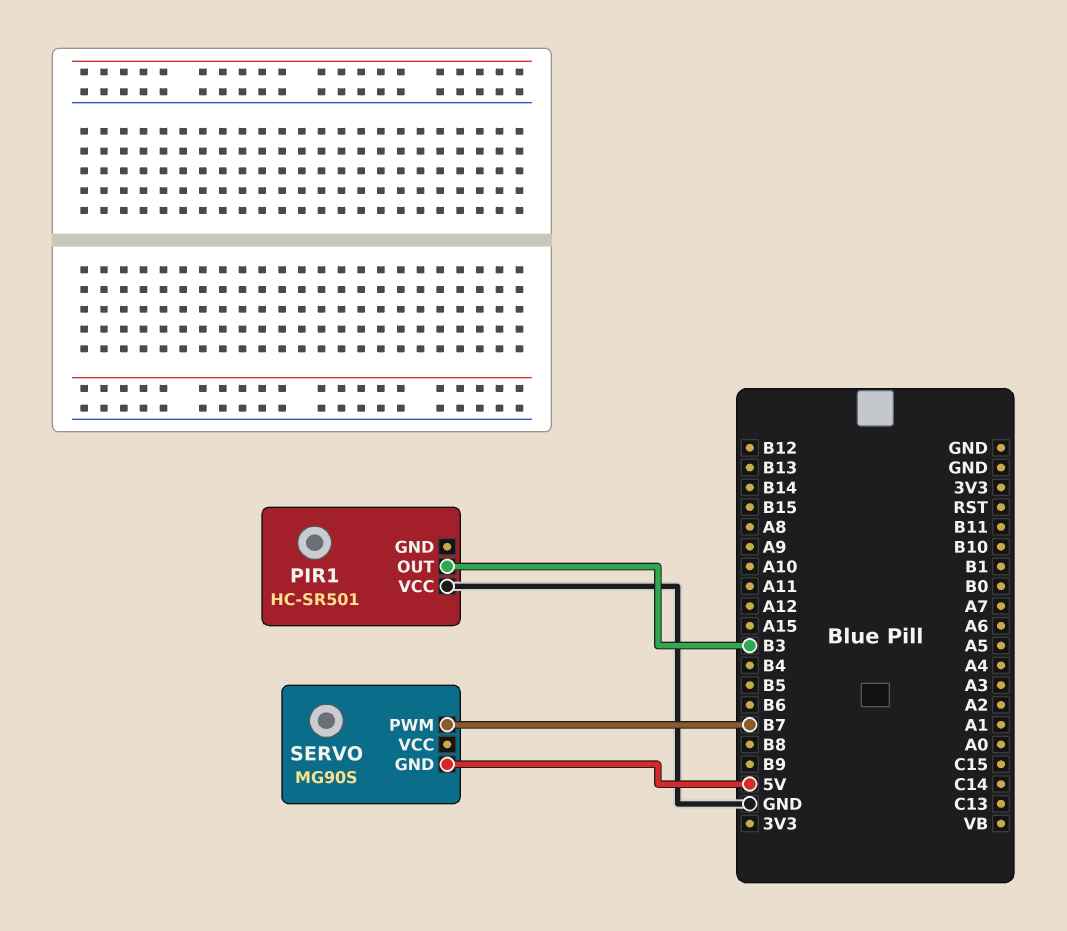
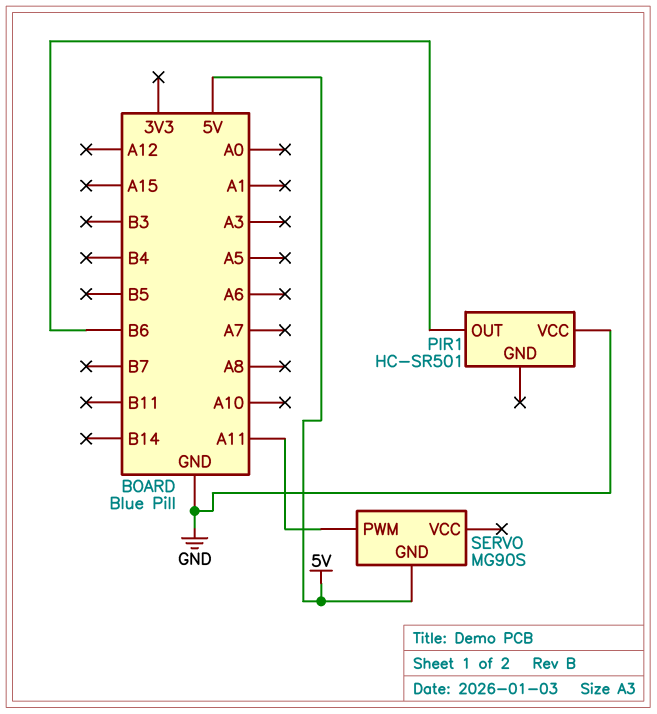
PIR1 pin OUT: B3 -> B6
SERVO pin PWM: B7 -> A11

